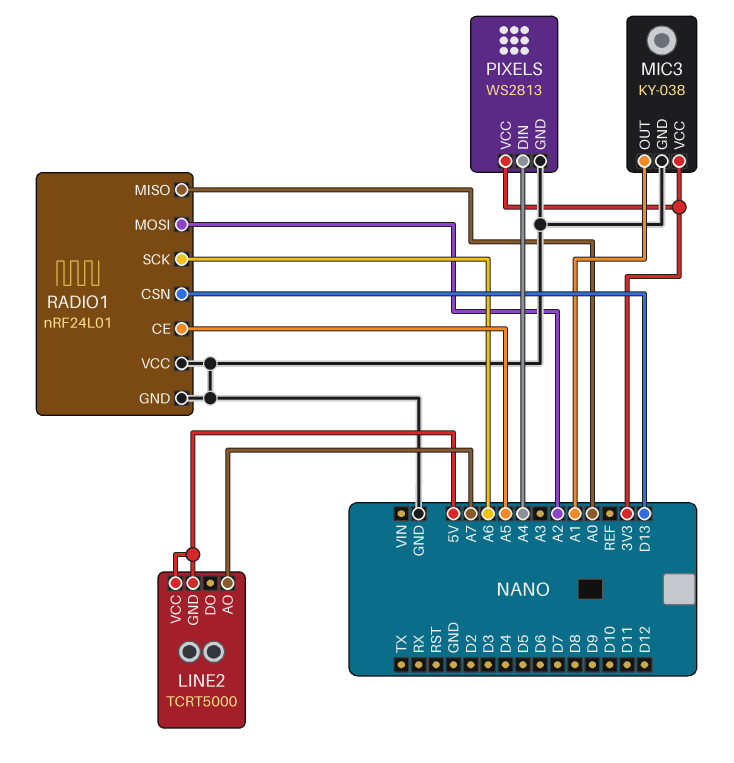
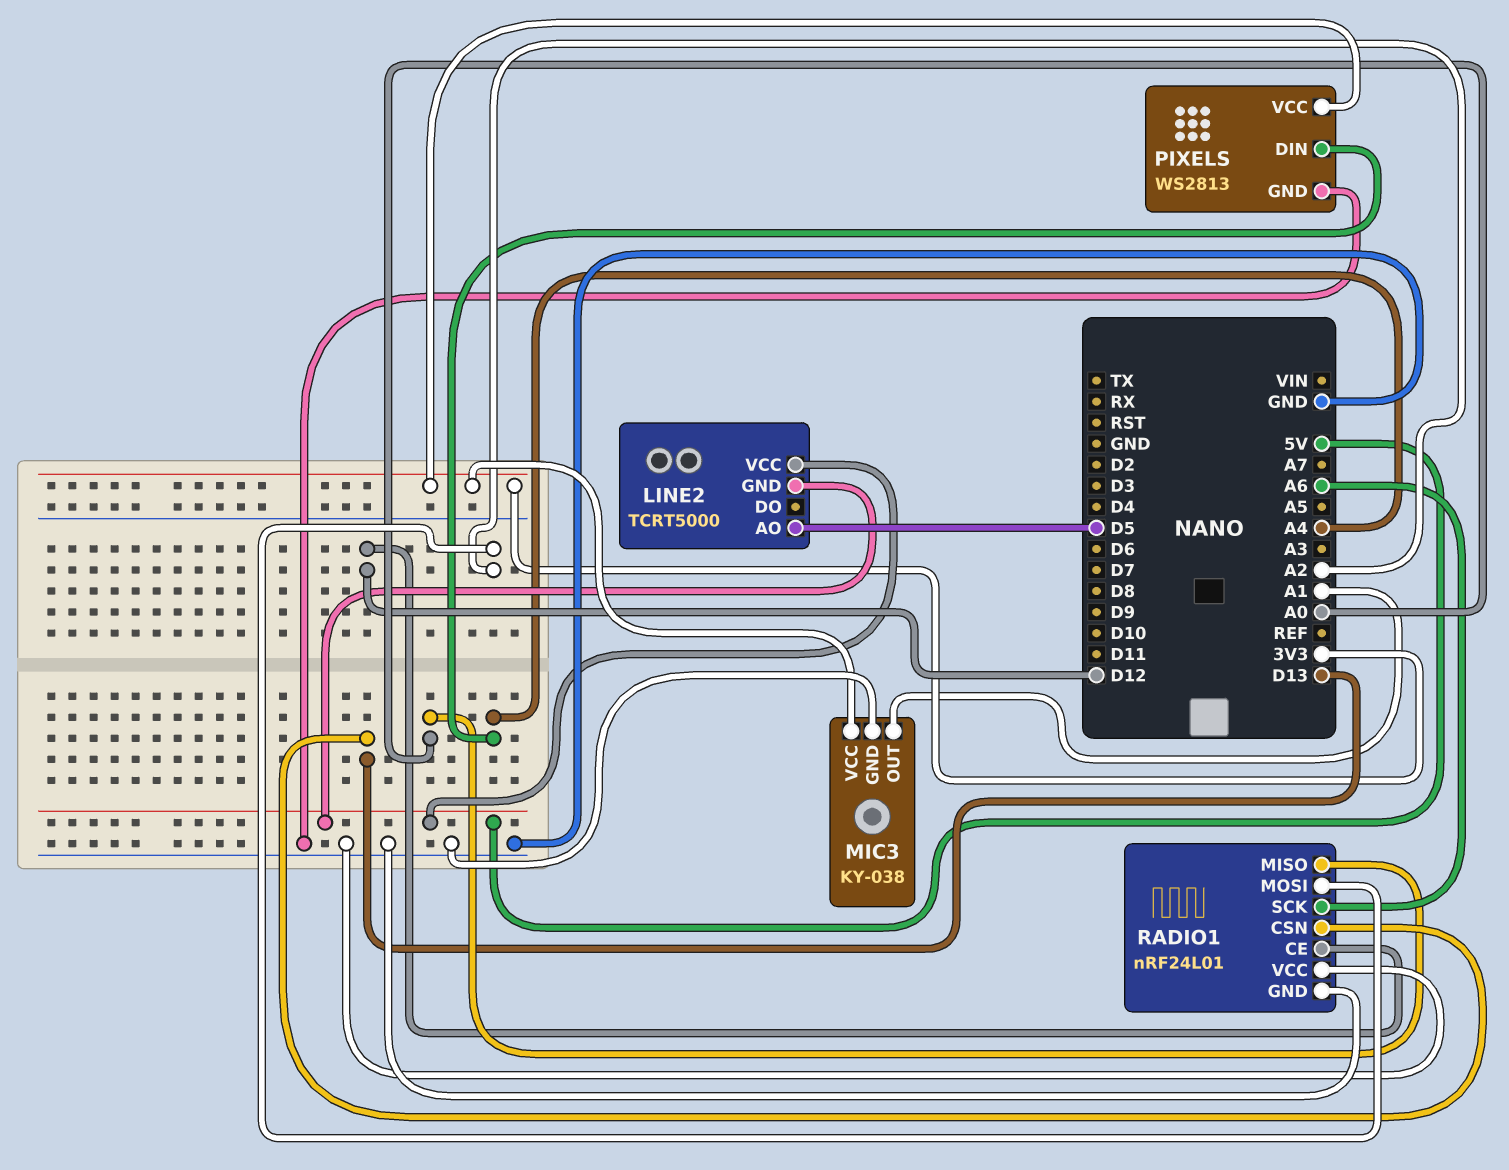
LINE2 pin AO: A7 -> D5
RADIO1 pin CE: A5 -> D12

